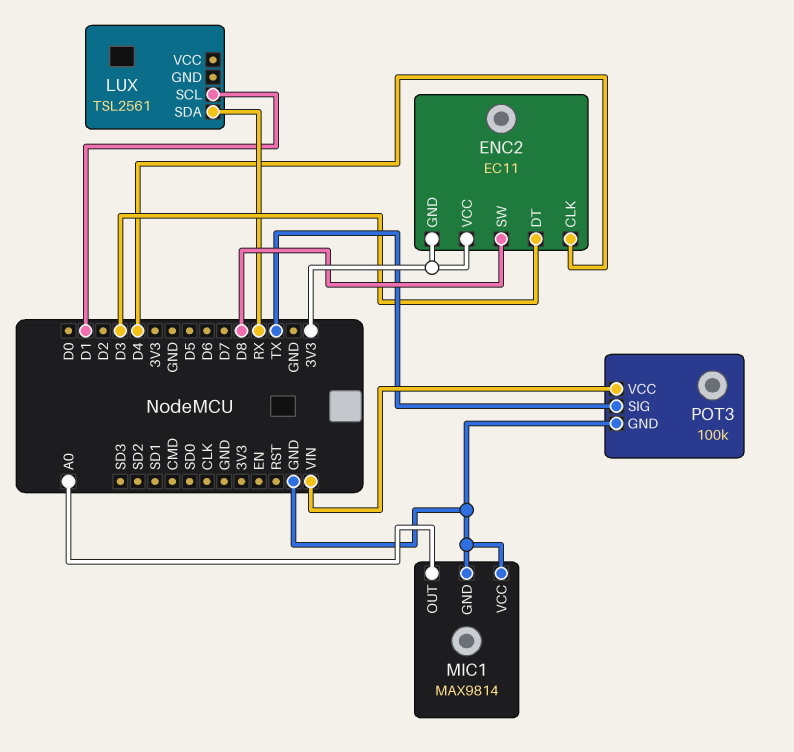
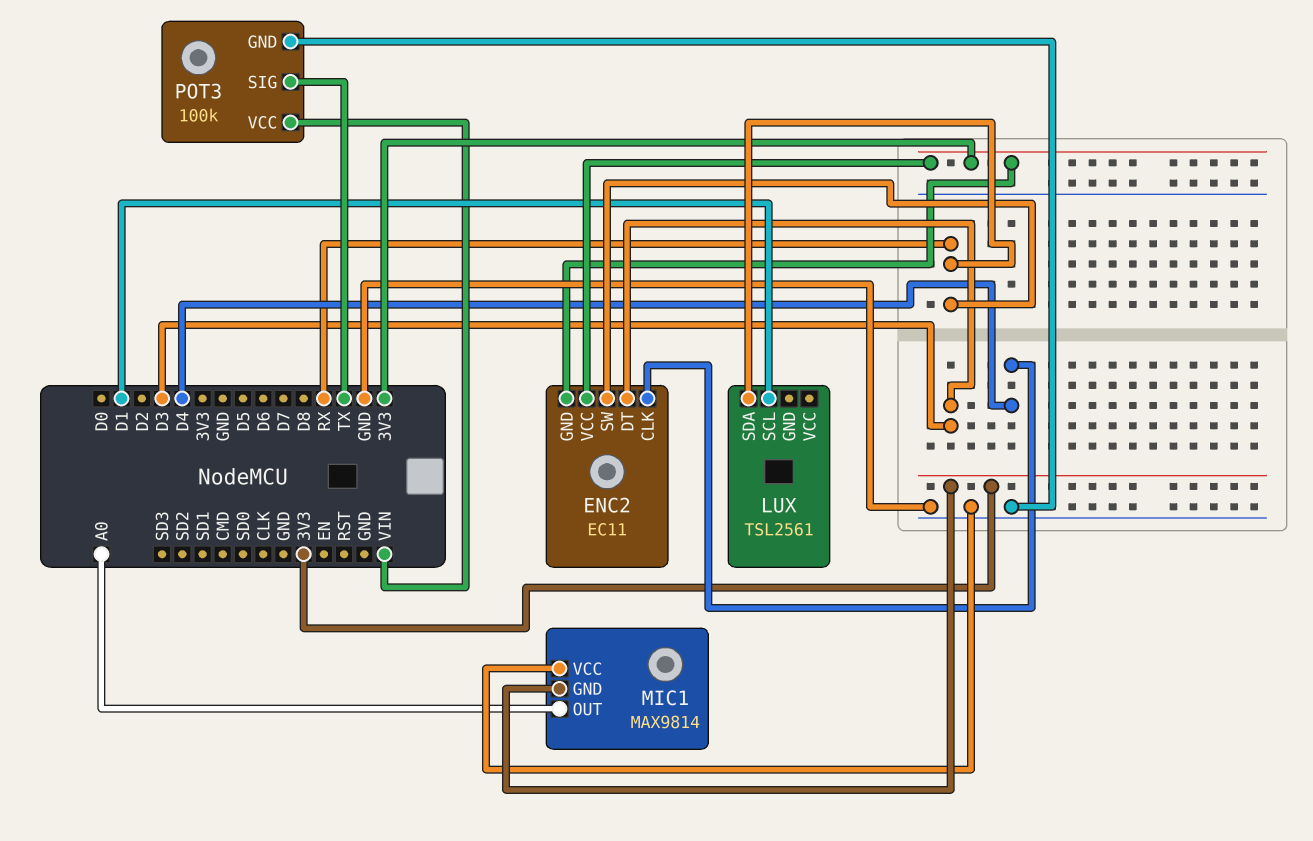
ENC2 pin SW: D8 -> RX
MIC1 pin GND: GND -> 3V3

